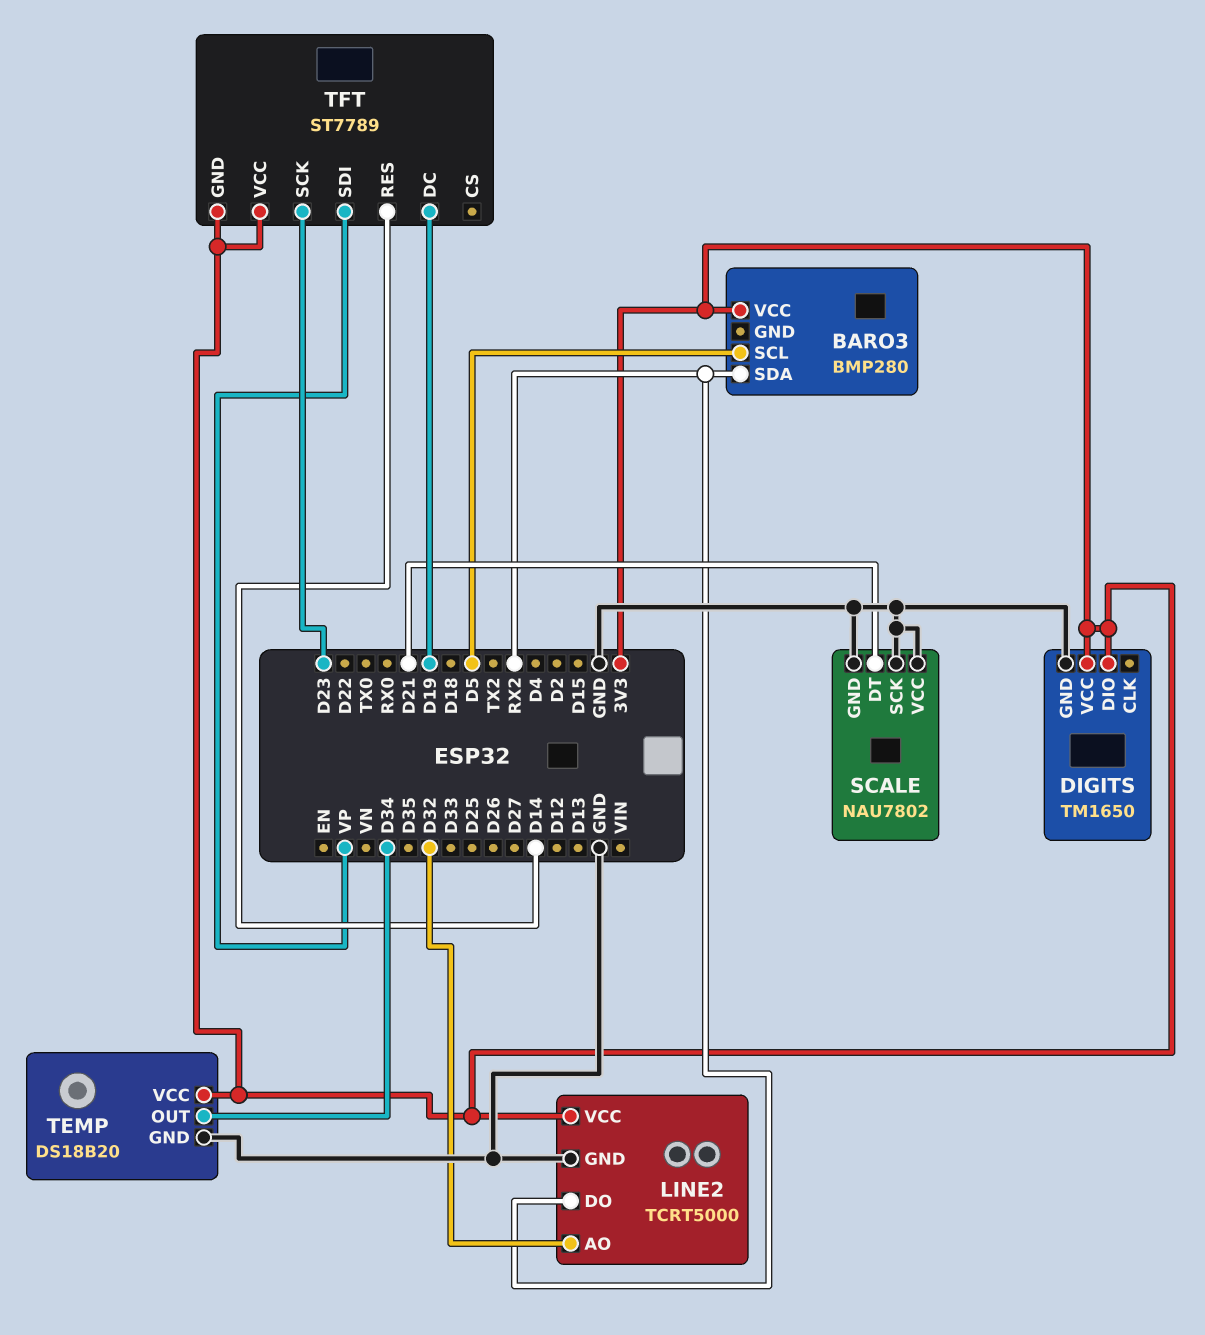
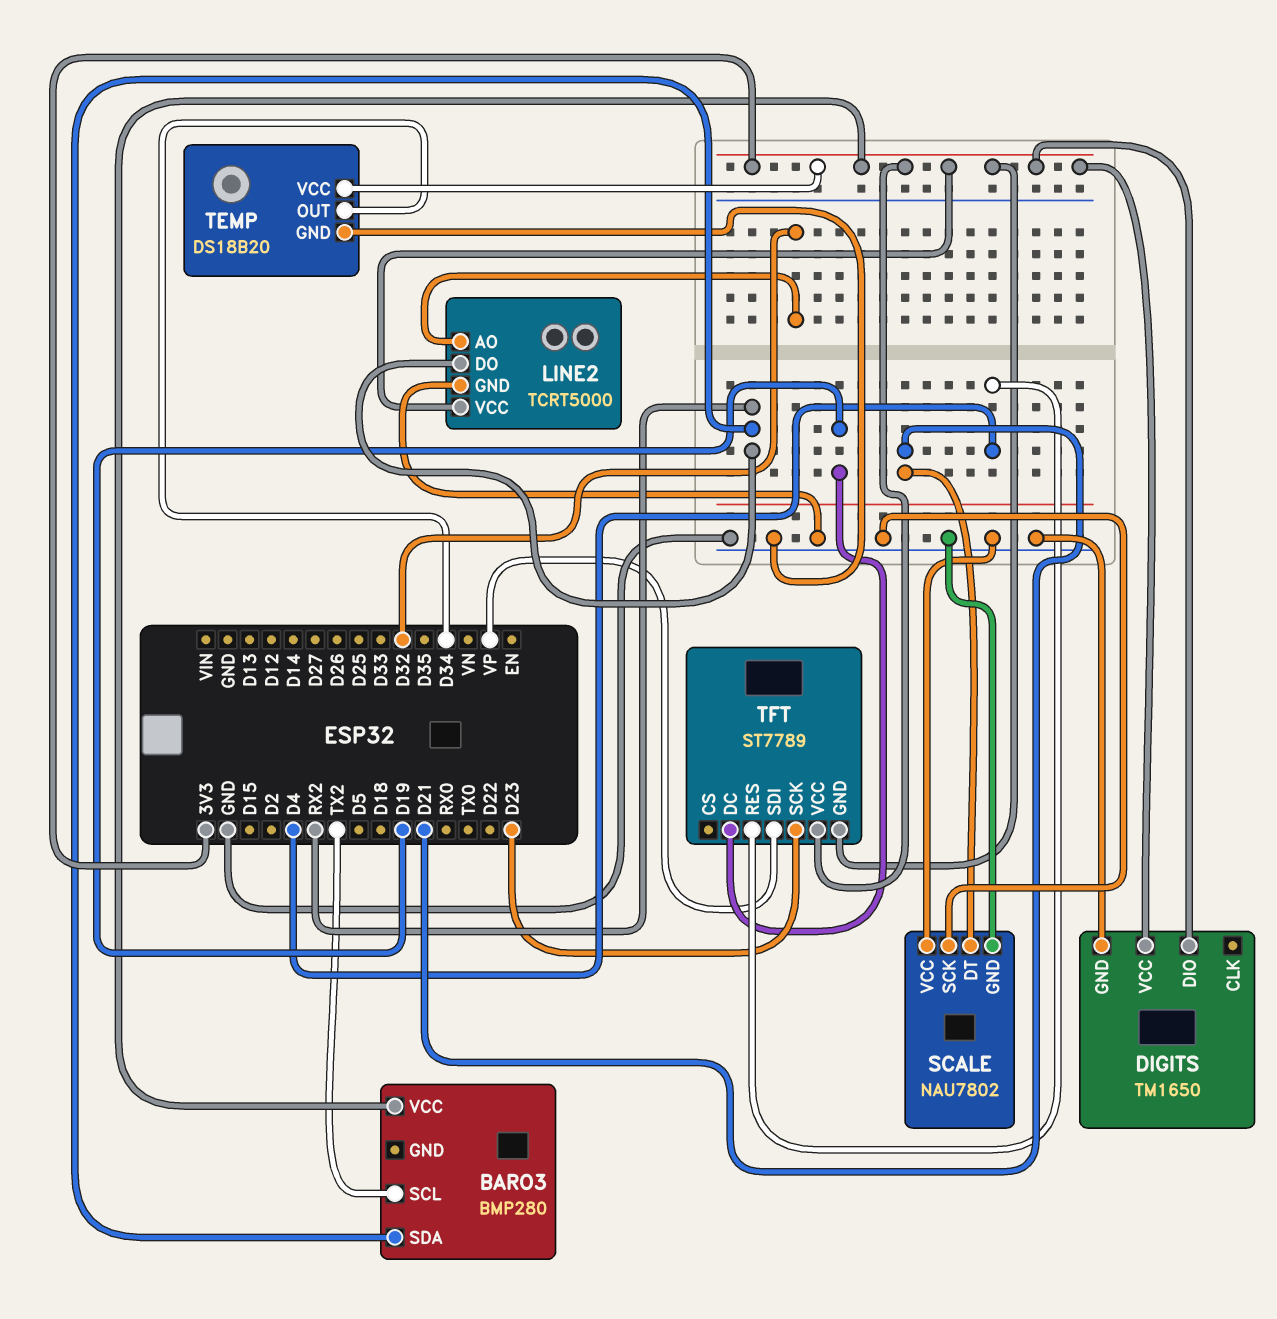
BARO3 pin SCL: D5 -> TX2
TFT pin RES: D14 -> D4

